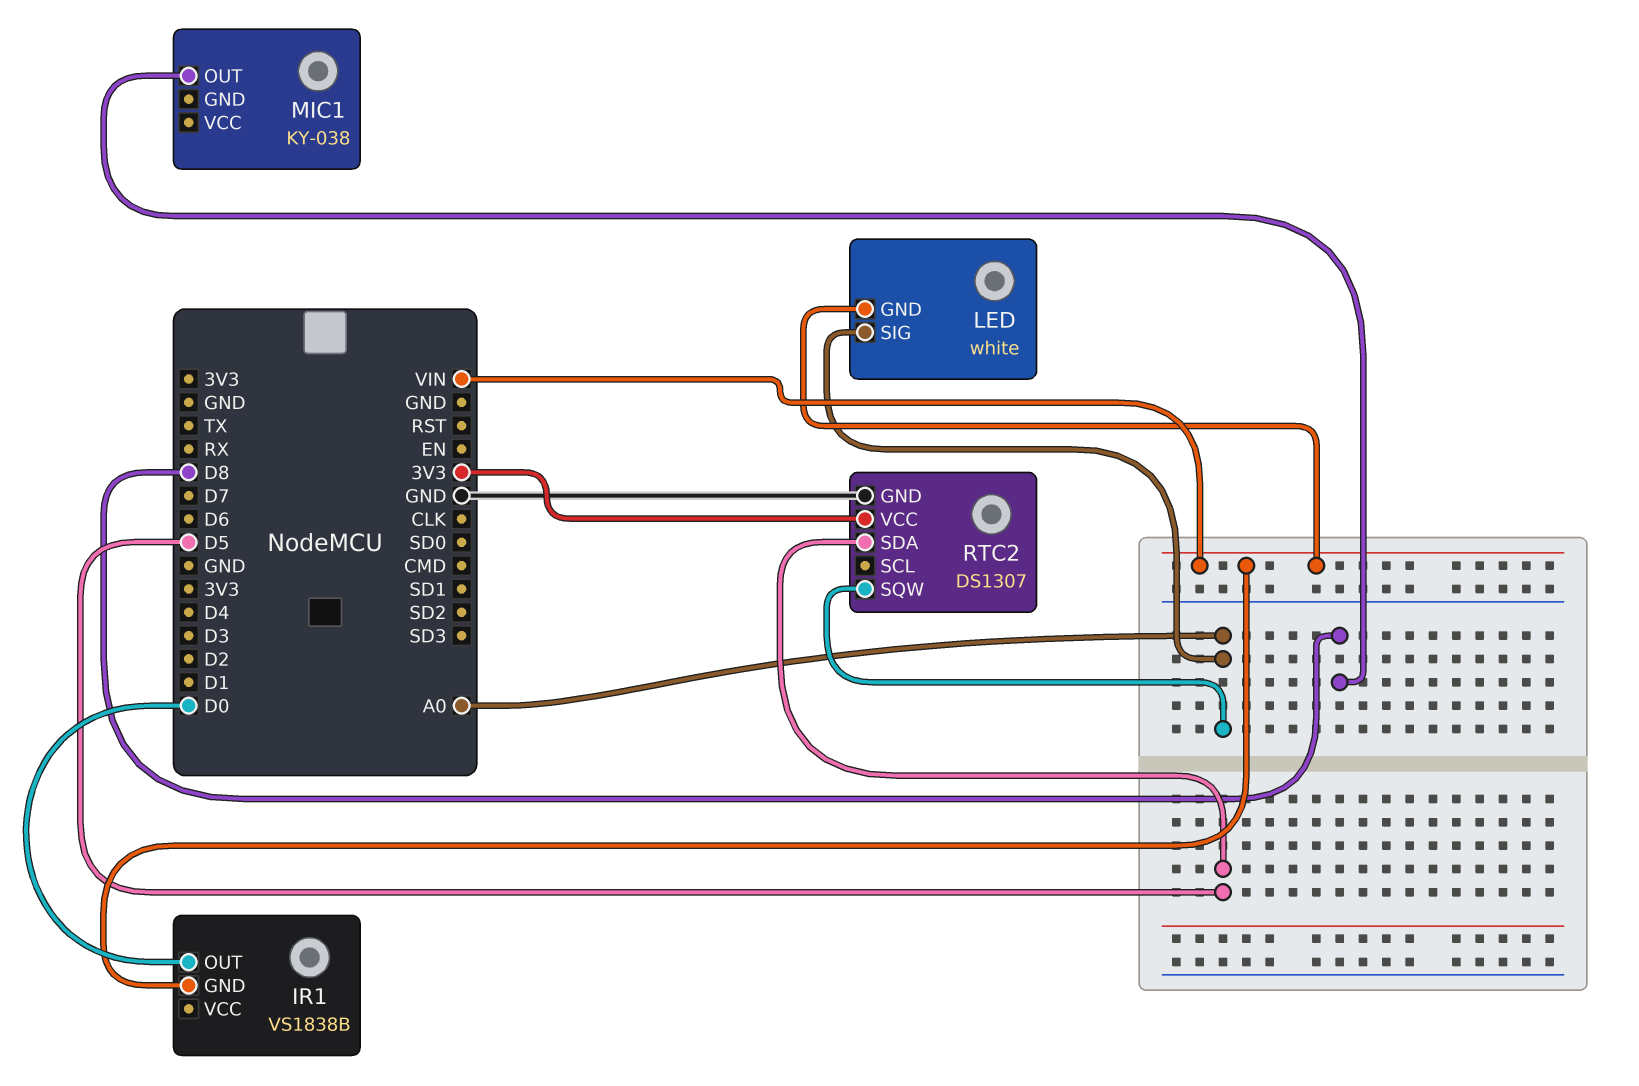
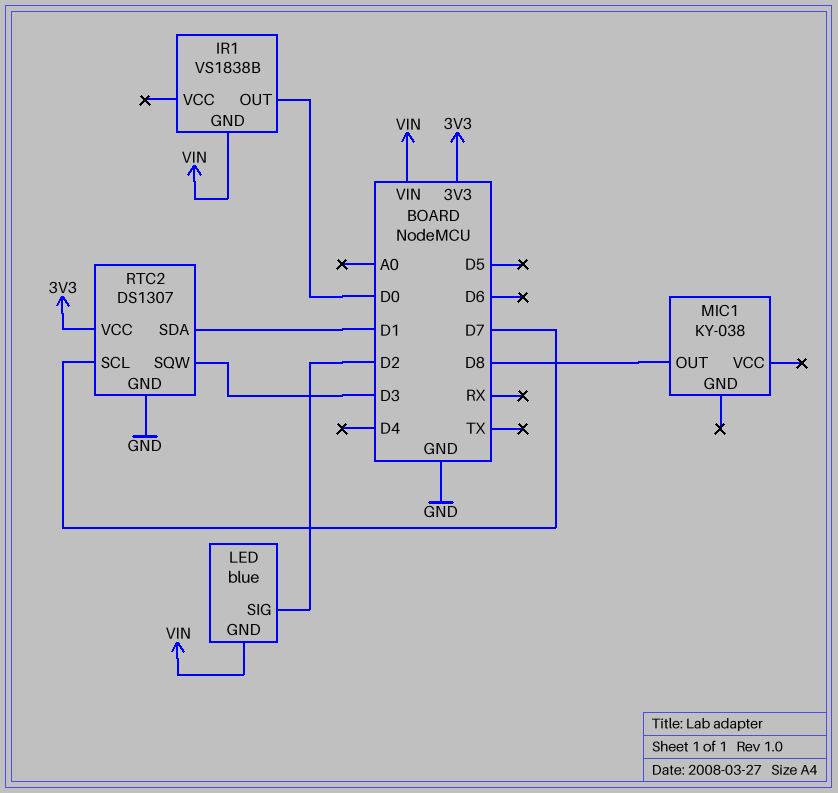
LED: white -> blue
LED pin SIG: A0 -> D2
RTC2 pin SCL: none -> D7
RTC2 pin SDA: D5 -> D1
RTC2 pin SQW: A0 -> D3

